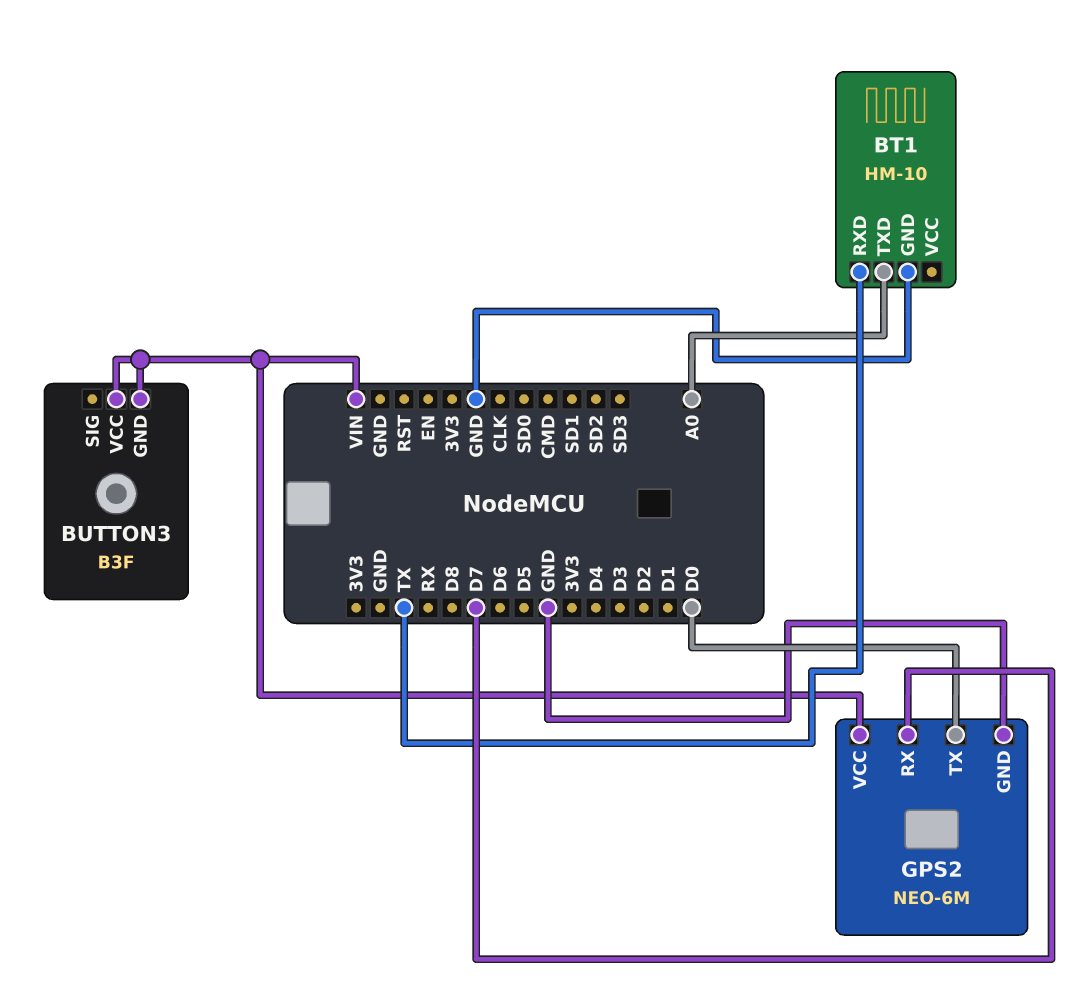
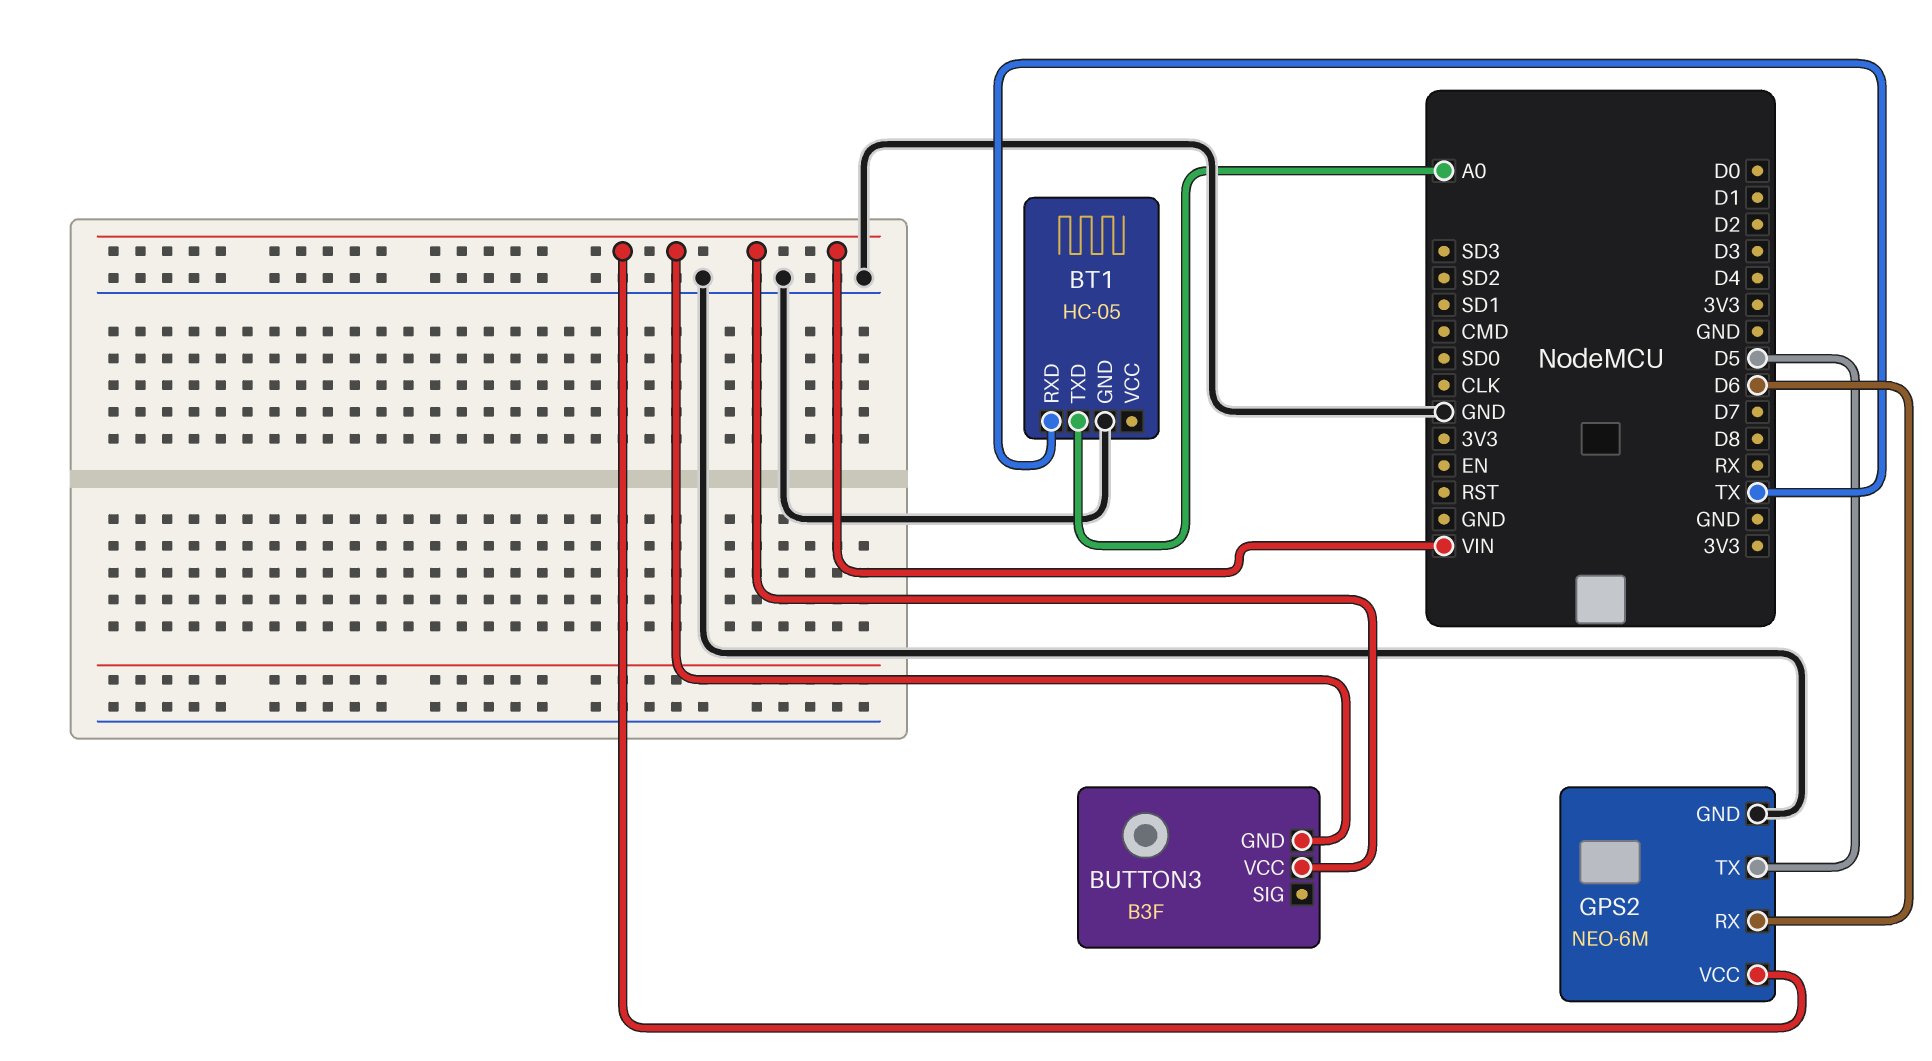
BT1: HM-10 -> HC-05
GPS2 pin RX: D7 -> D6
GPS2 pin TX: D0 -> D5

